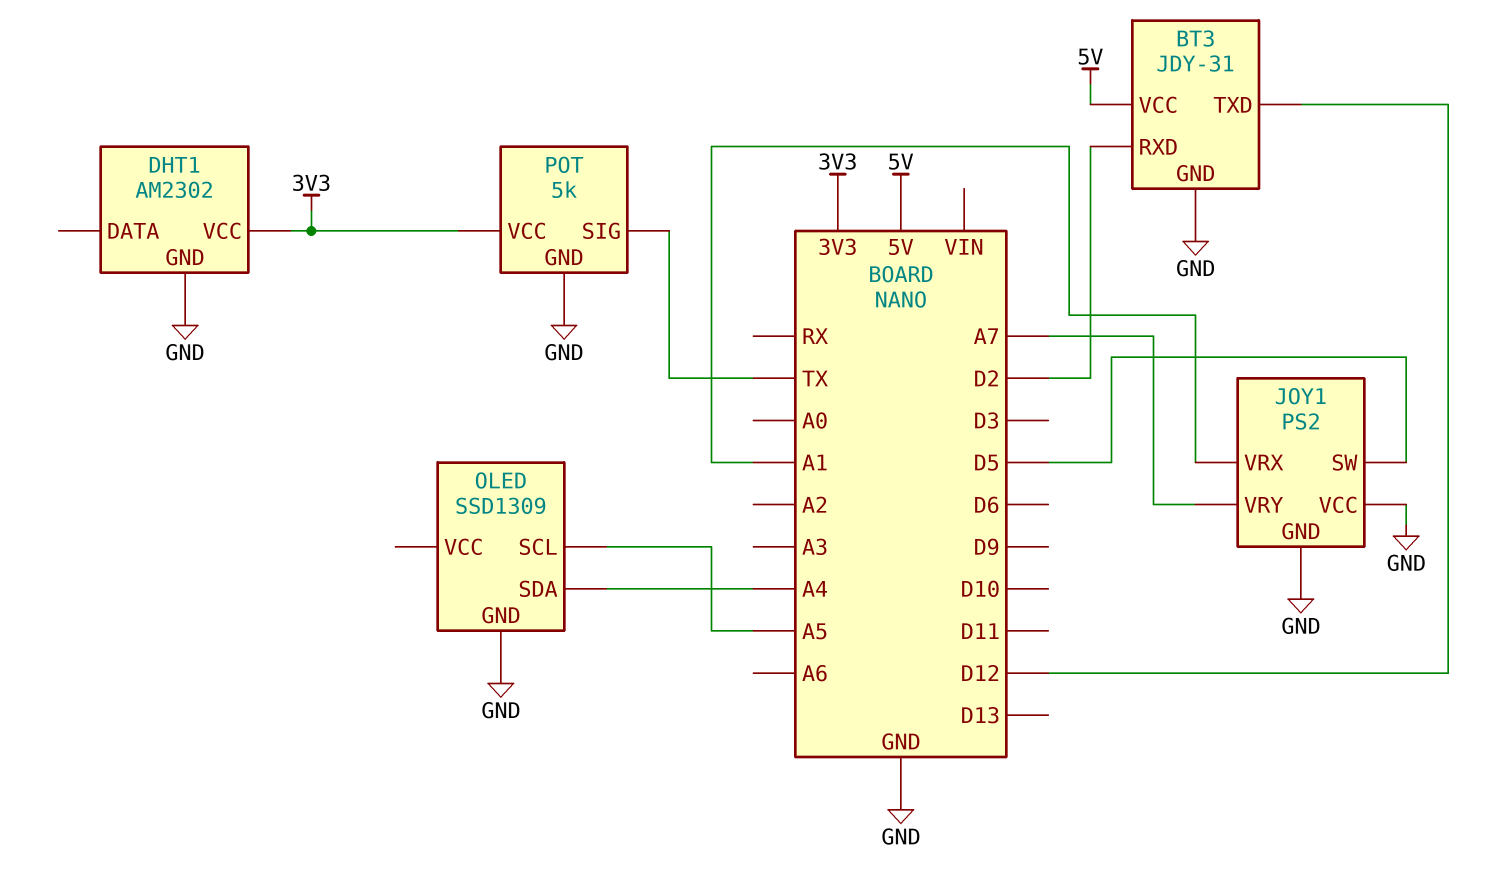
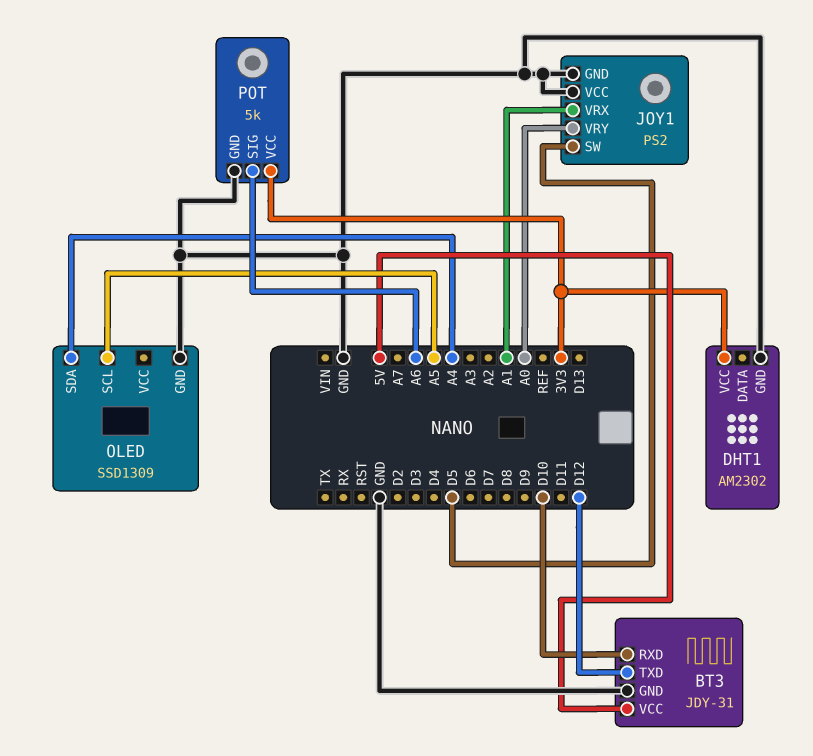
BT3 pin RXD: D2 -> D10
JOY1 pin VRY: A7 -> A0
POT pin SIG: TX -> A6

